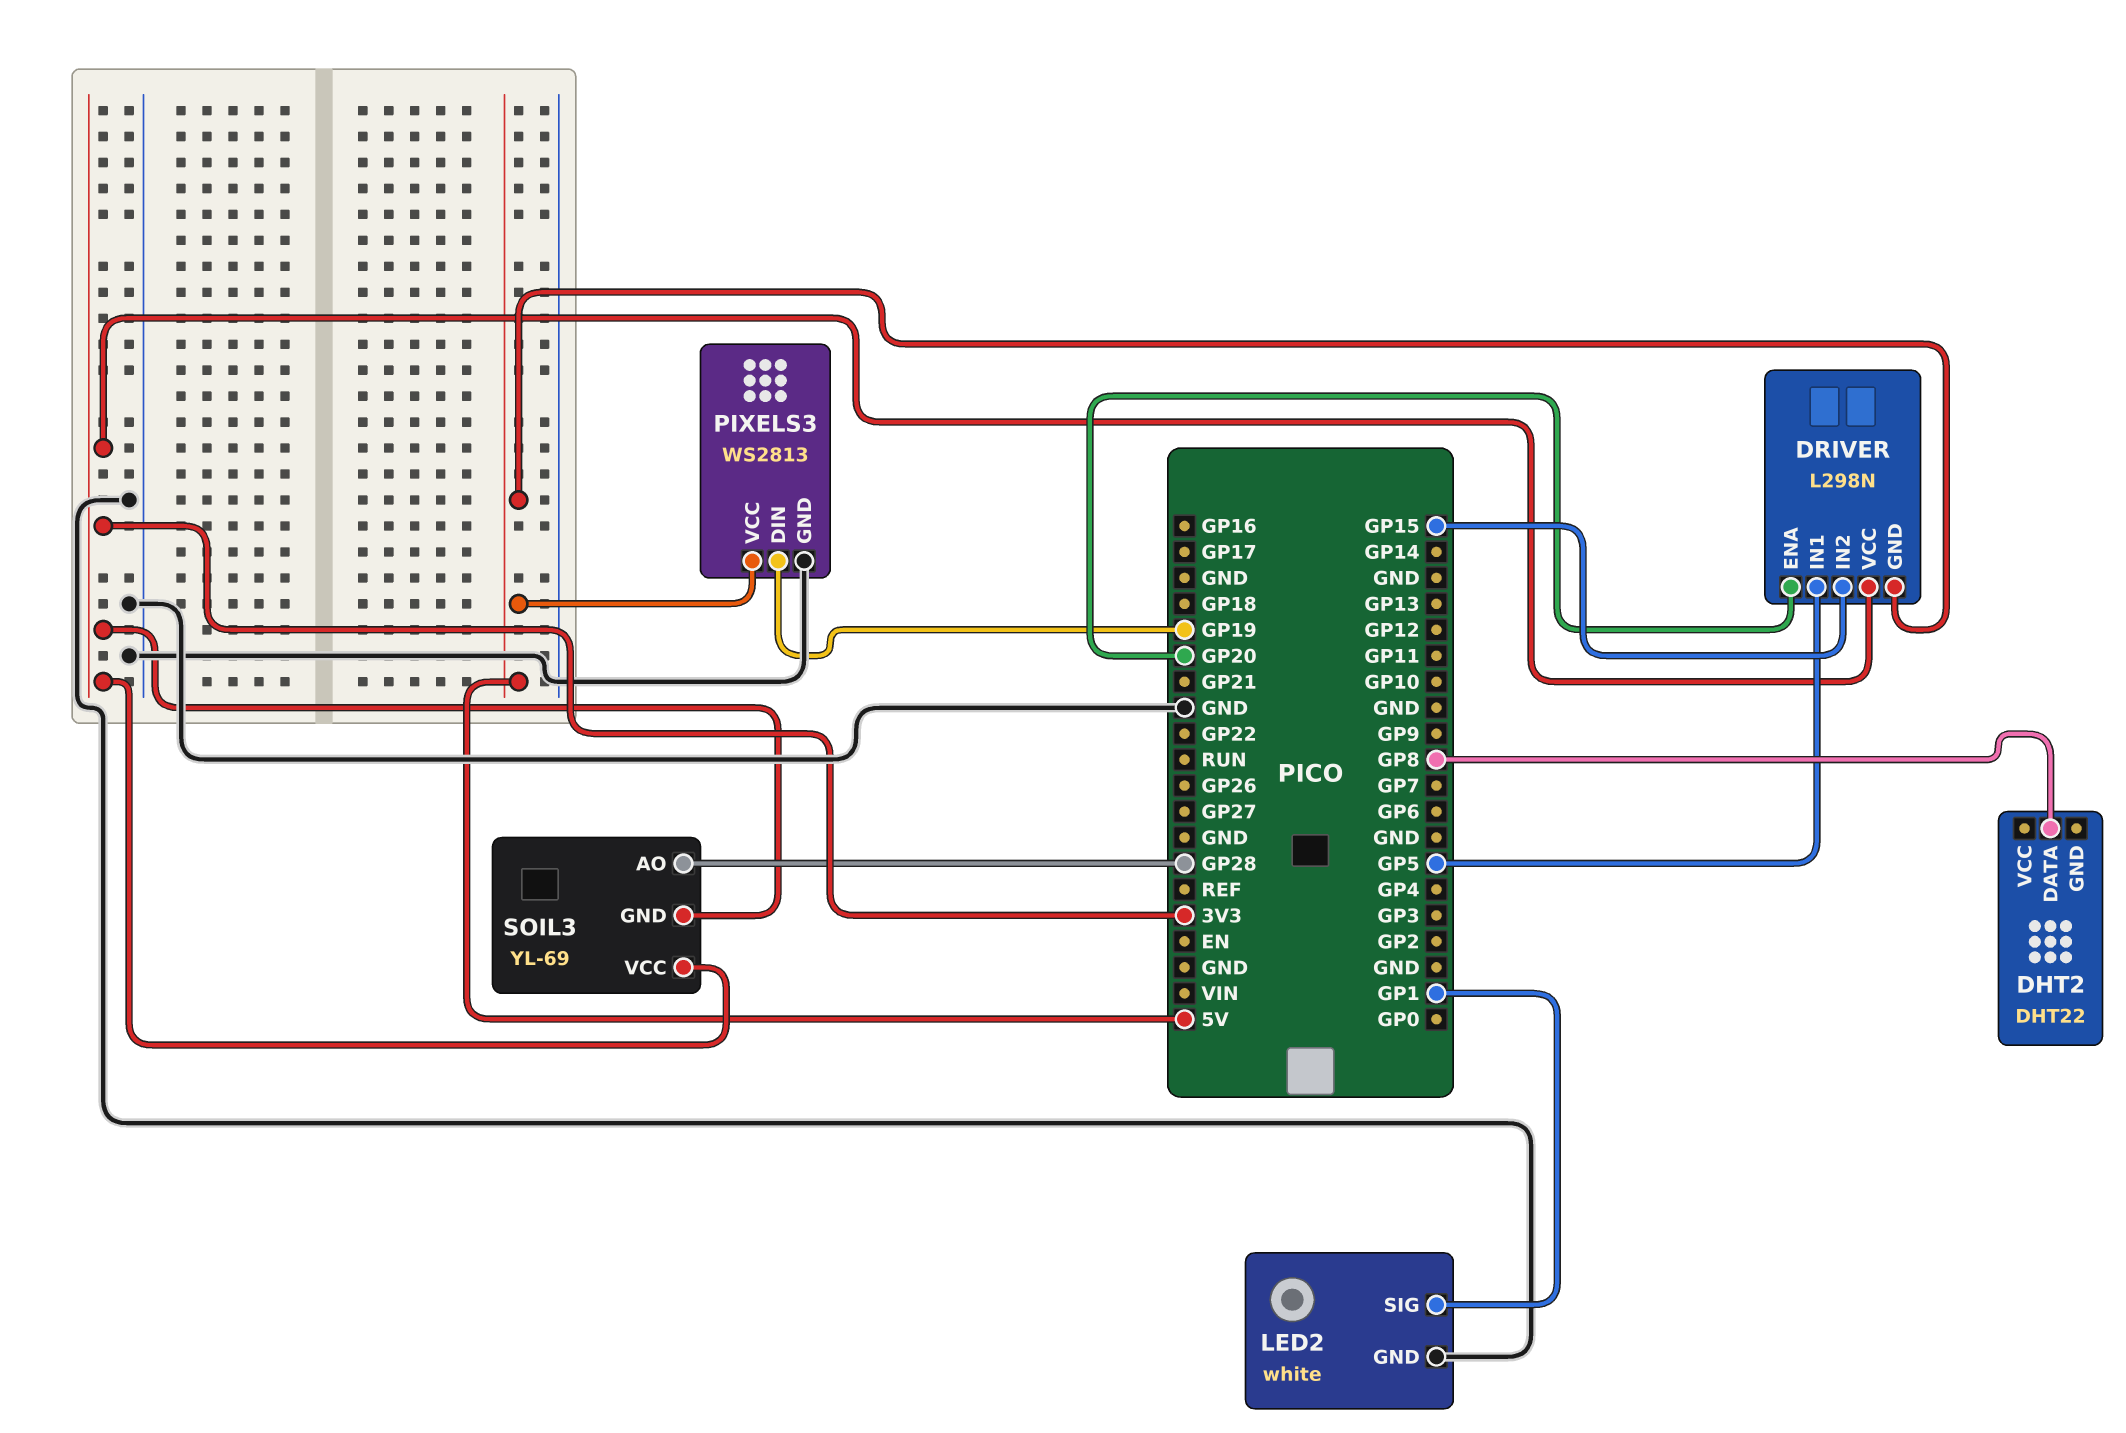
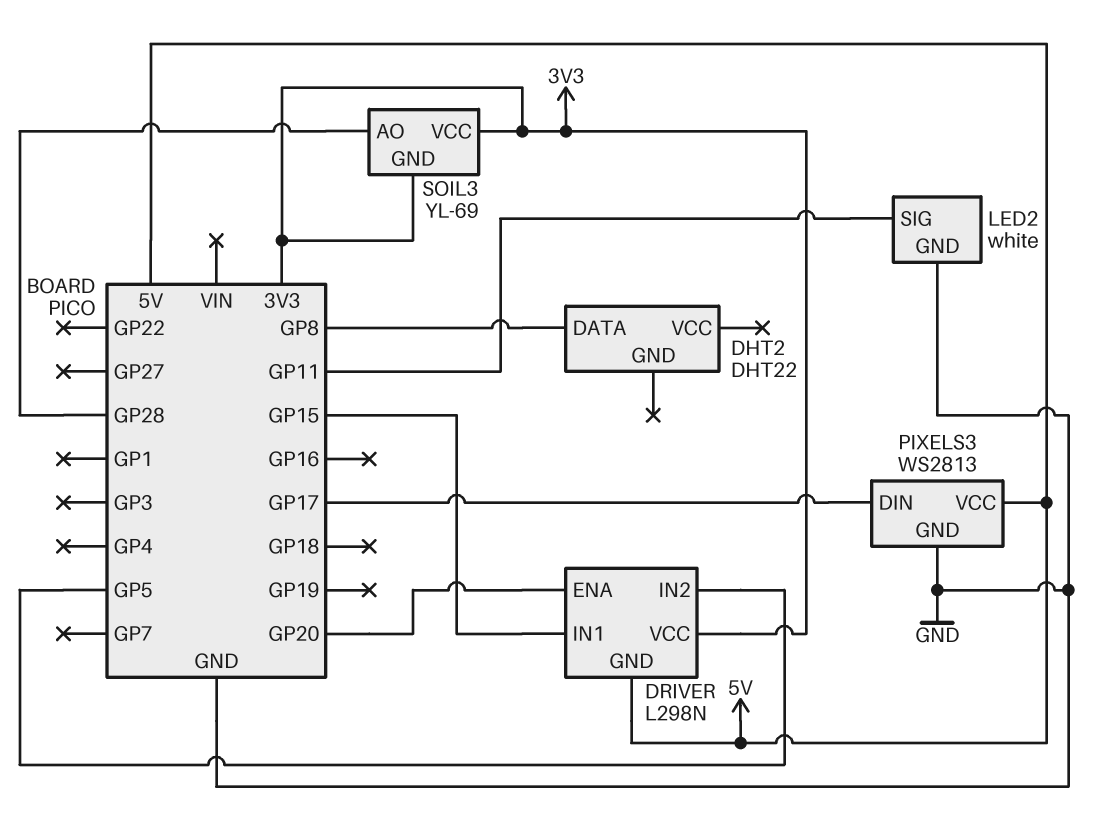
DRIVER pin IN1: GP5 -> GP15
DRIVER pin IN2: GP15 -> GP5
LED2 pin SIG: GP1 -> GP11
PIXELS3 pin DIN: GP19 -> GP17

